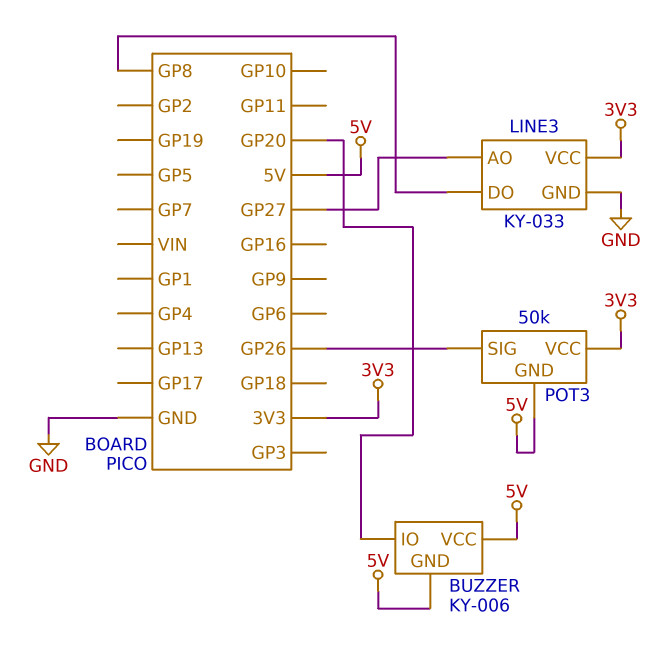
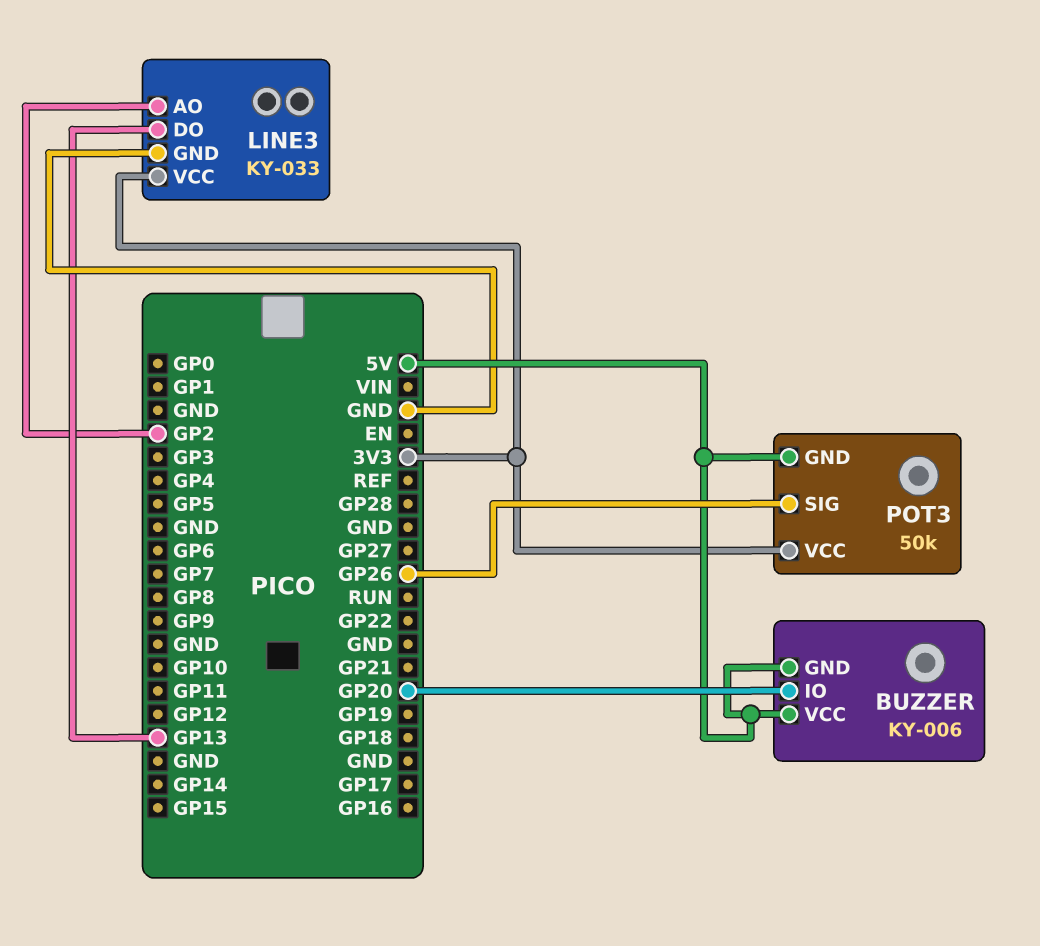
LINE3 pin AO: GP27 -> GP2
LINE3 pin DO: GP8 -> GP13

